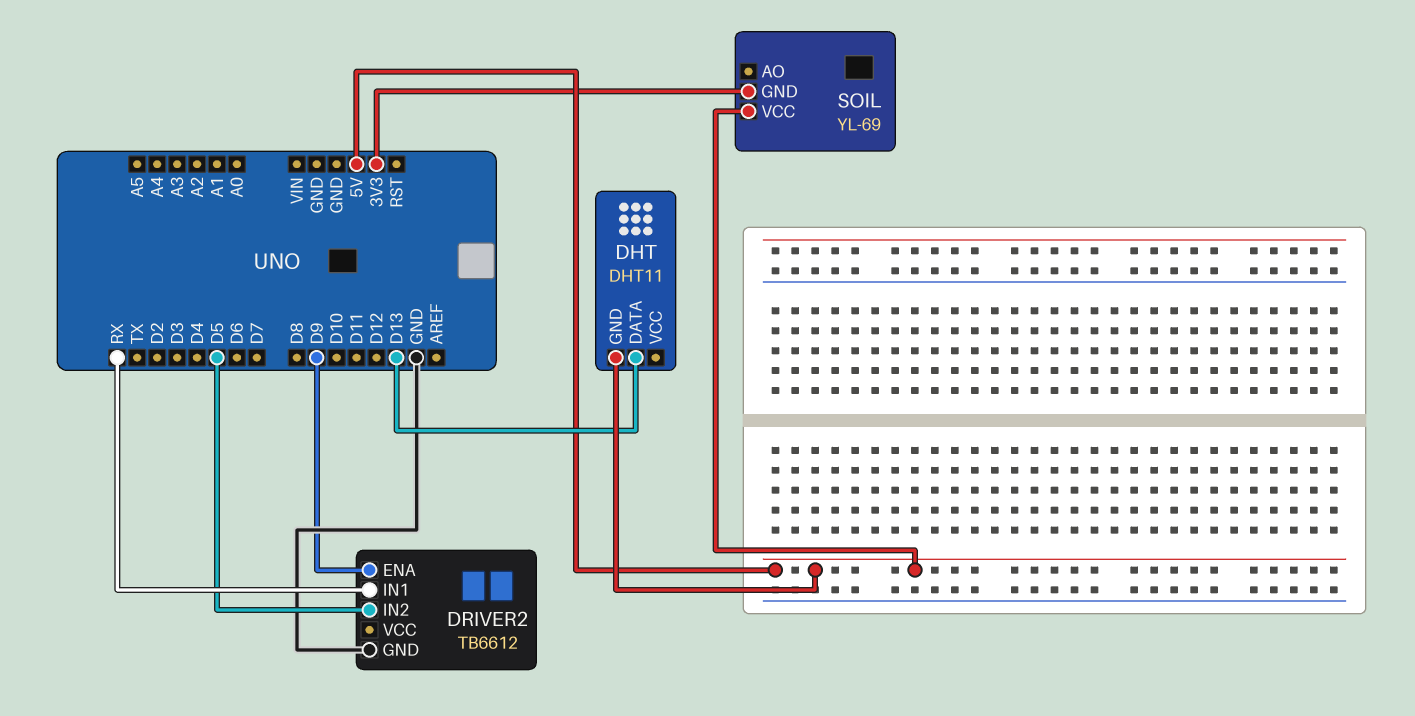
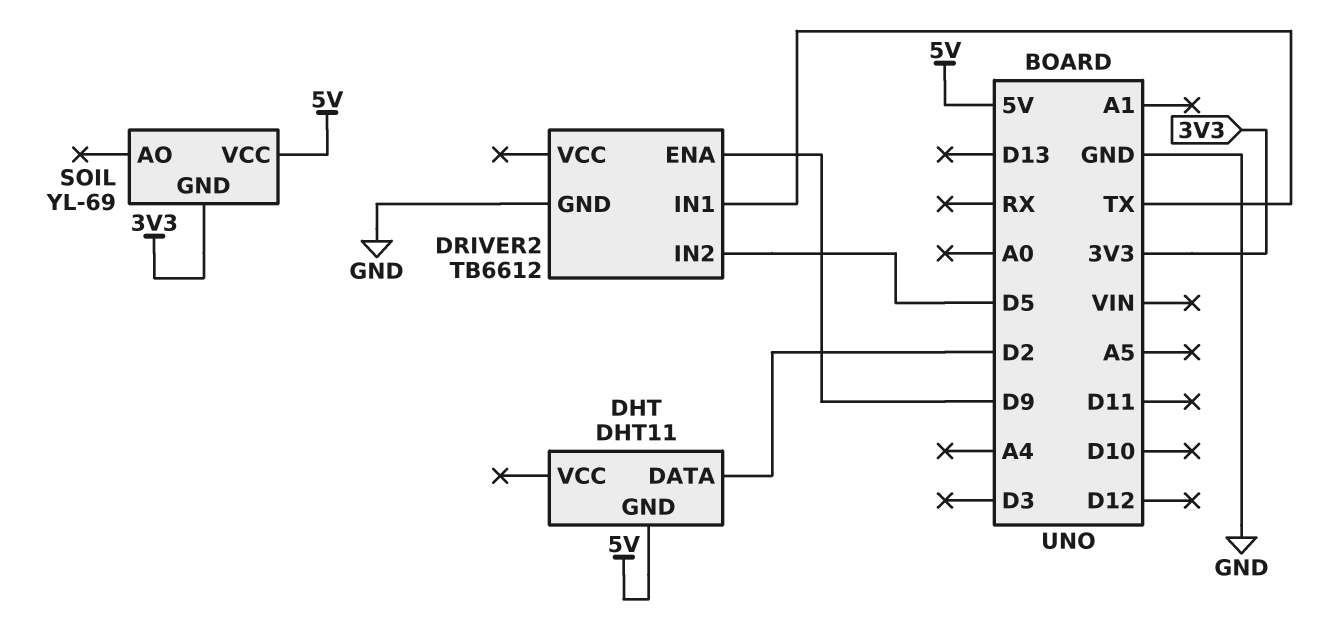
DHT pin DATA: D13 -> D2
DRIVER2 pin IN1: RX -> TX

